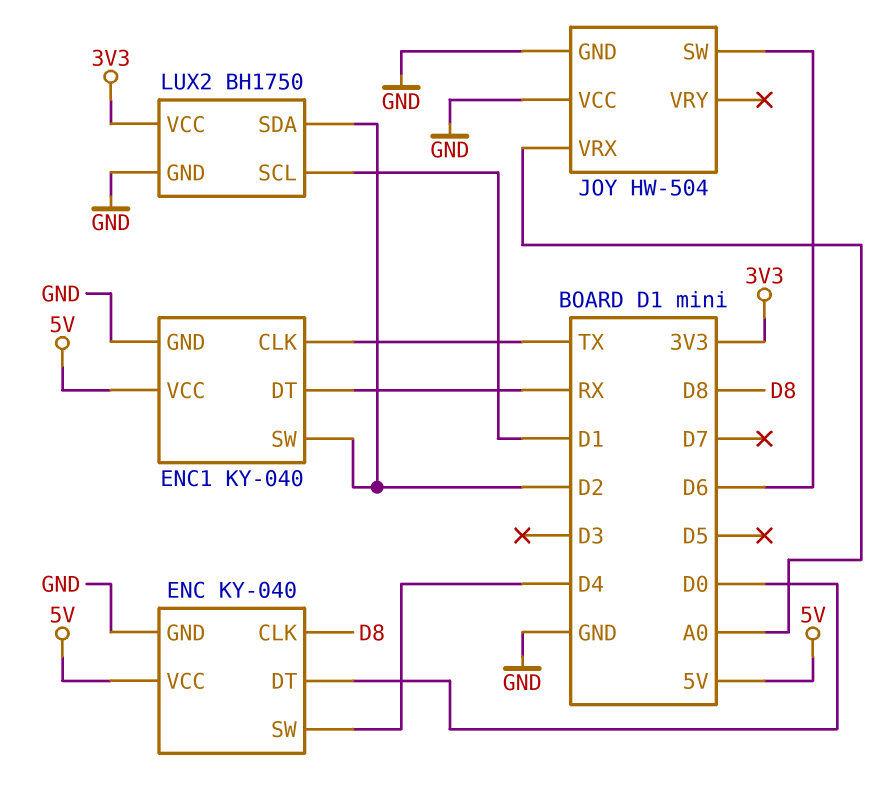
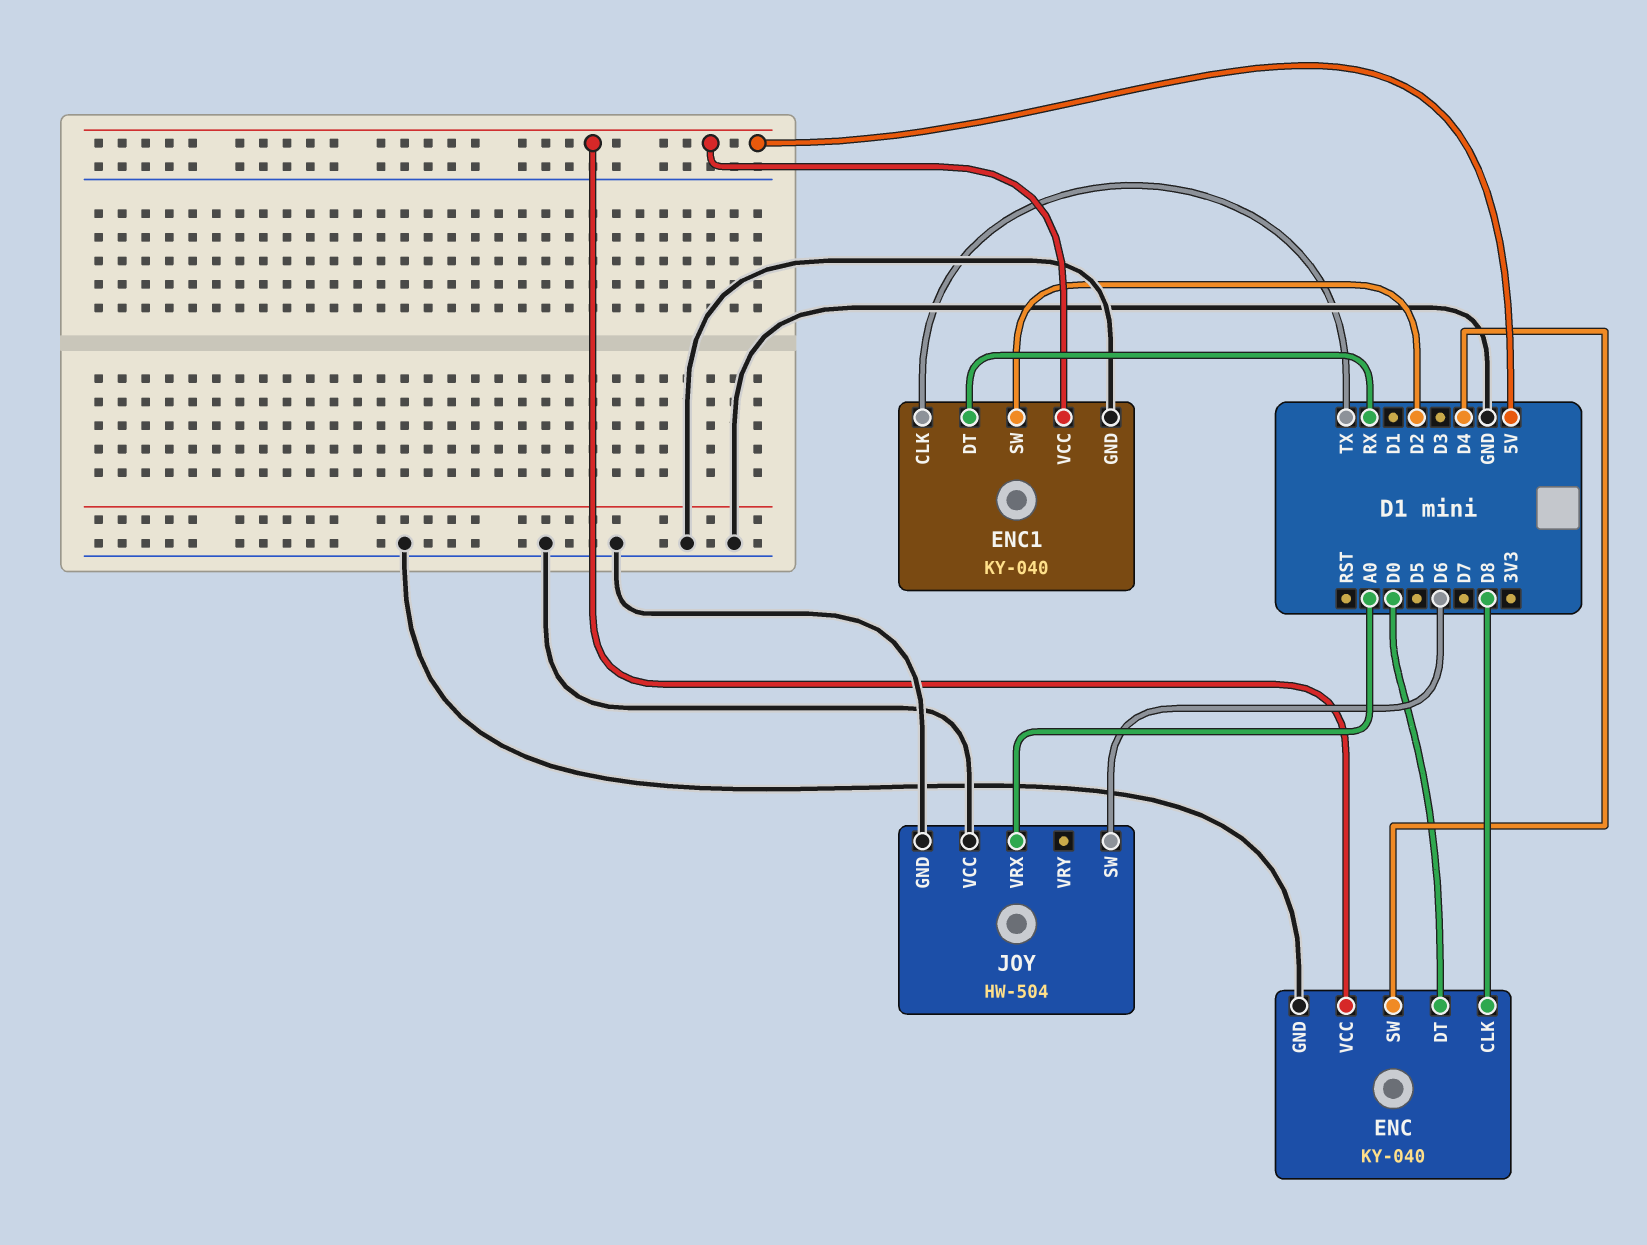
LUX2: BH1750 -> none
LUX2 pin GND: GND -> none
LUX2 pin SCL: D1 -> none
LUX2 pin SDA: D2 -> none
LUX2 pin VCC: 3V3 -> none

